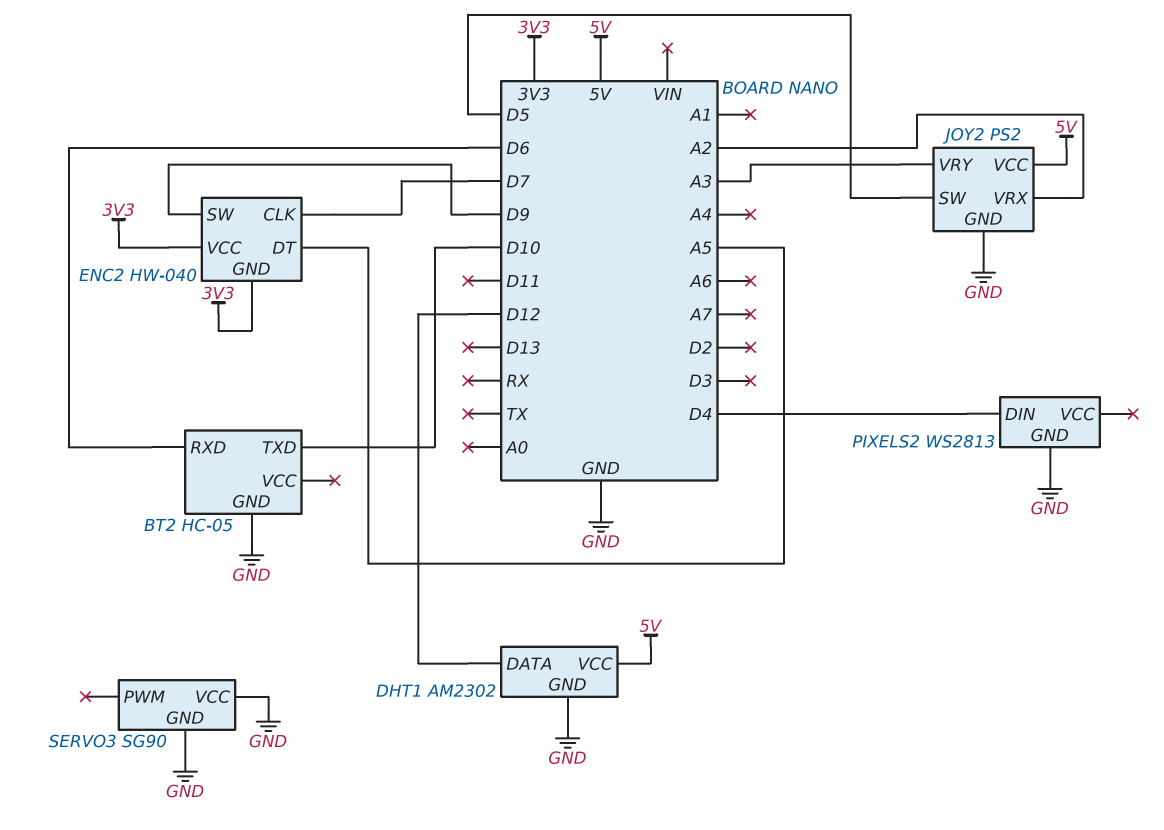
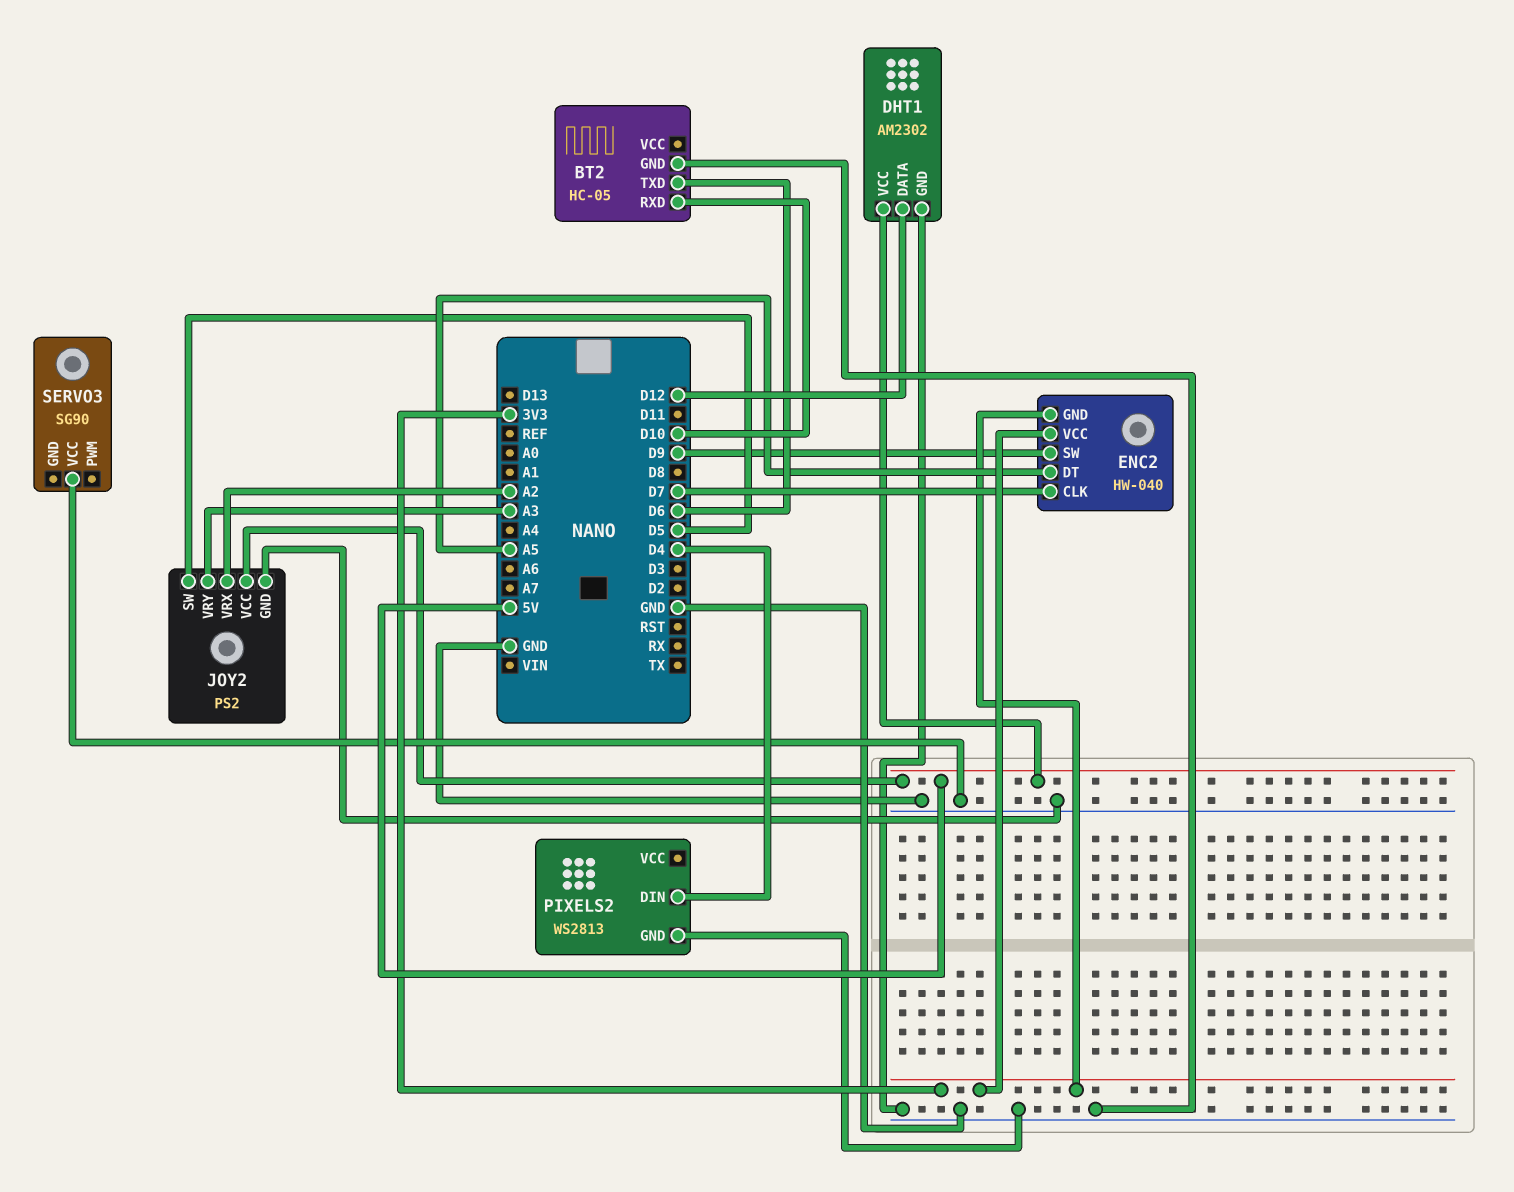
BT2 pin RXD: D6 -> D10
BT2 pin TXD: D10 -> D6
SERVO3 pin GND: GND -> none

